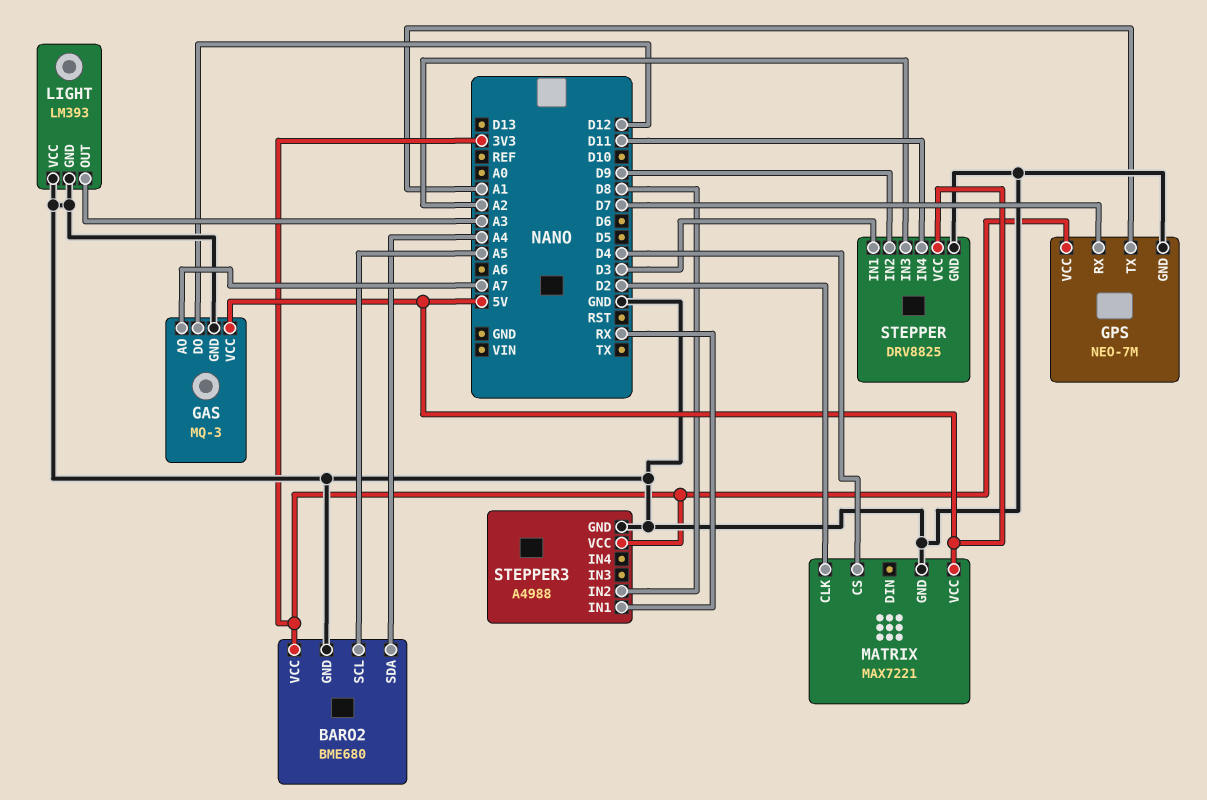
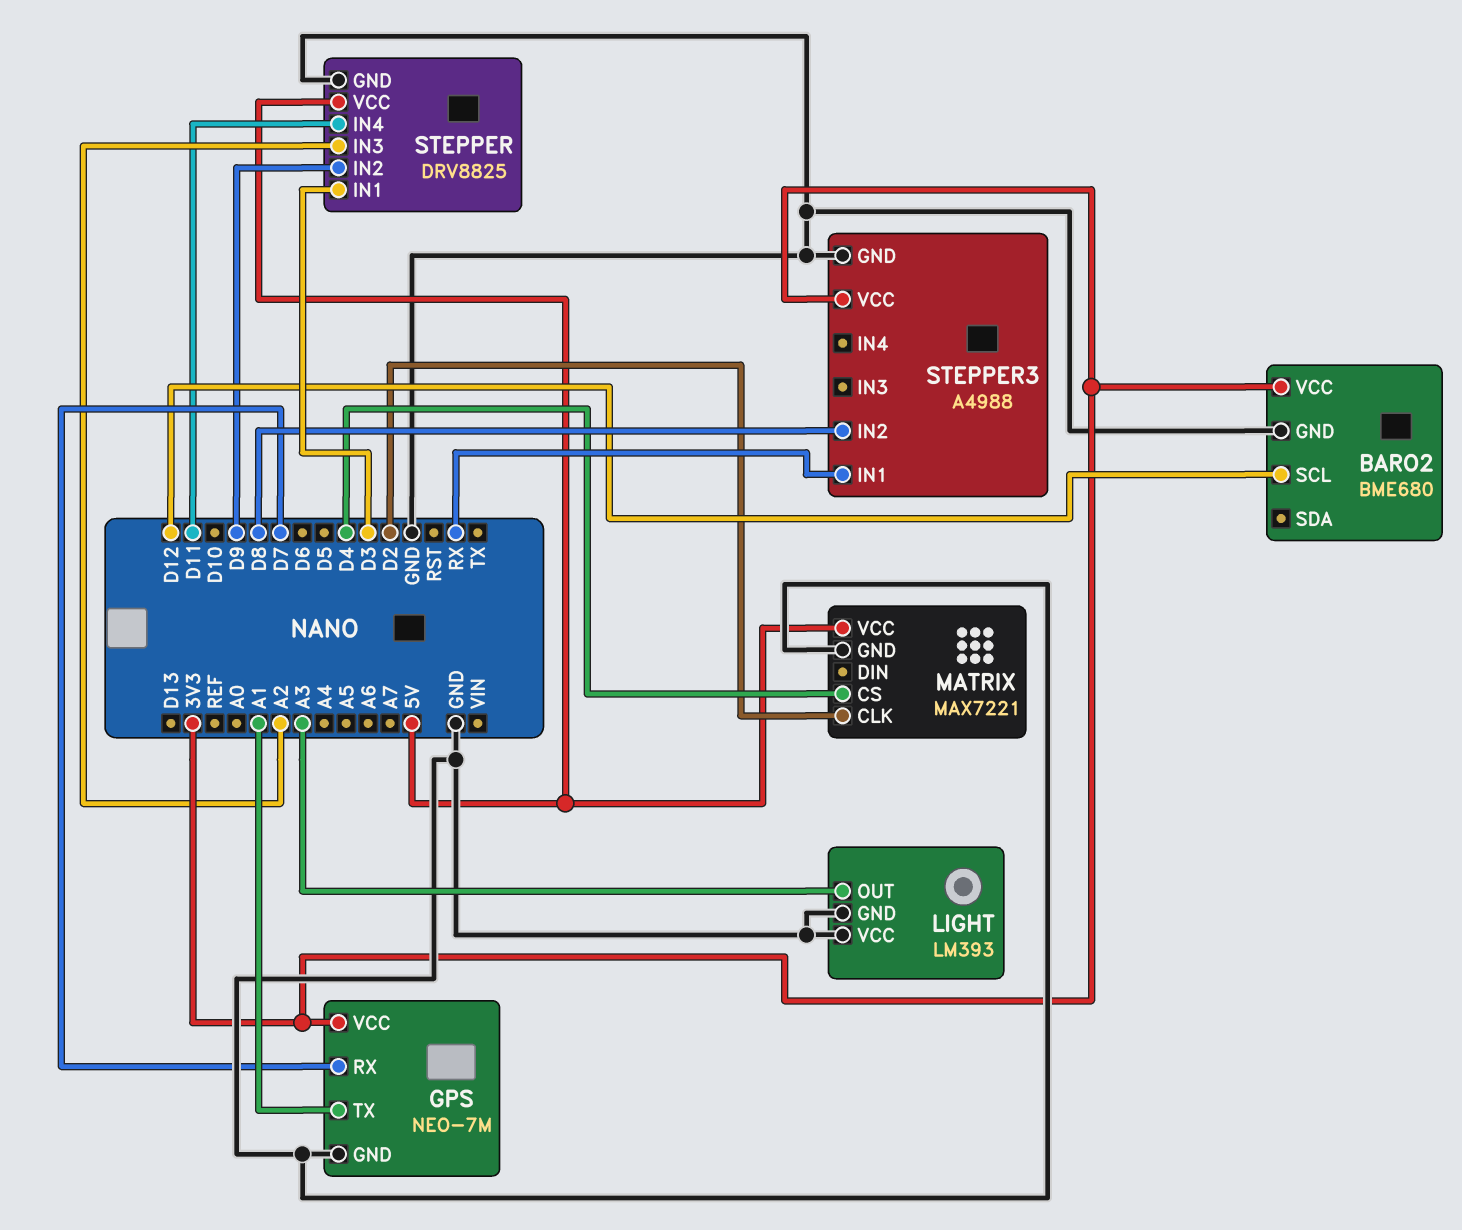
BARO2 pin SCL: A5 -> D12
BARO2 pin SDA: A4 -> none
GAS: MQ-3 -> none
GAS pin AO: A7 -> none
GAS pin DO: D12 -> none
GAS pin GND: GND -> none
GAS pin VCC: 5V -> none

